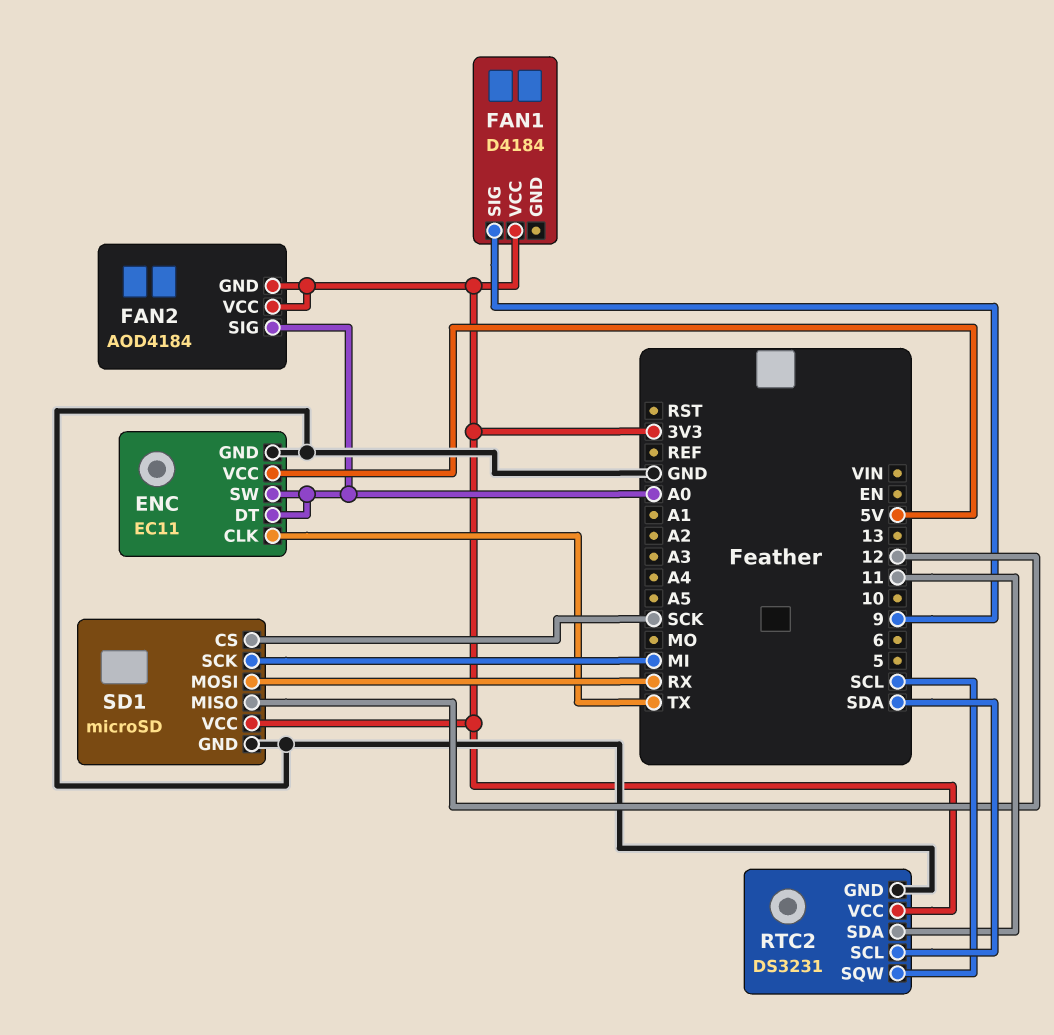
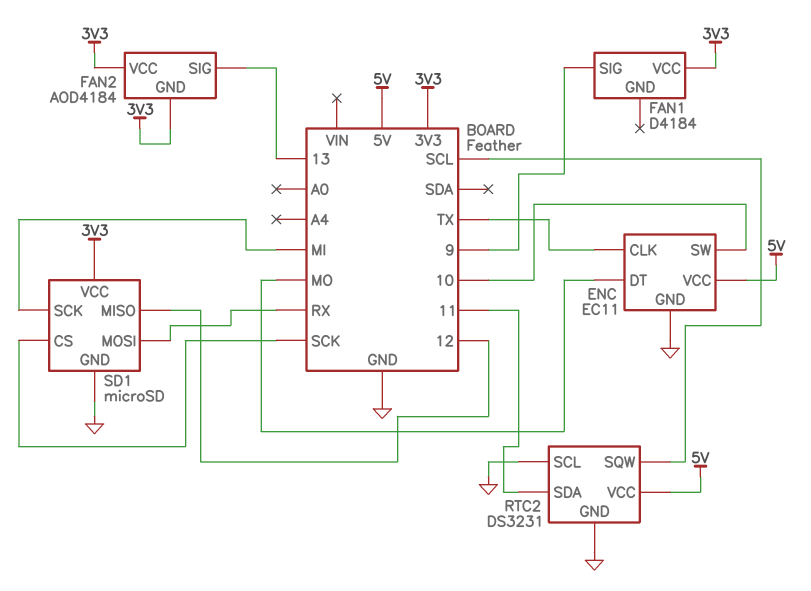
ENC pin DT: A0 -> MO
ENC pin SW: A0 -> 10
FAN2 pin SIG: A0 -> 13
RTC2 pin SCL: SDA -> GND
RTC2 pin VCC: 3V3 -> 5V

